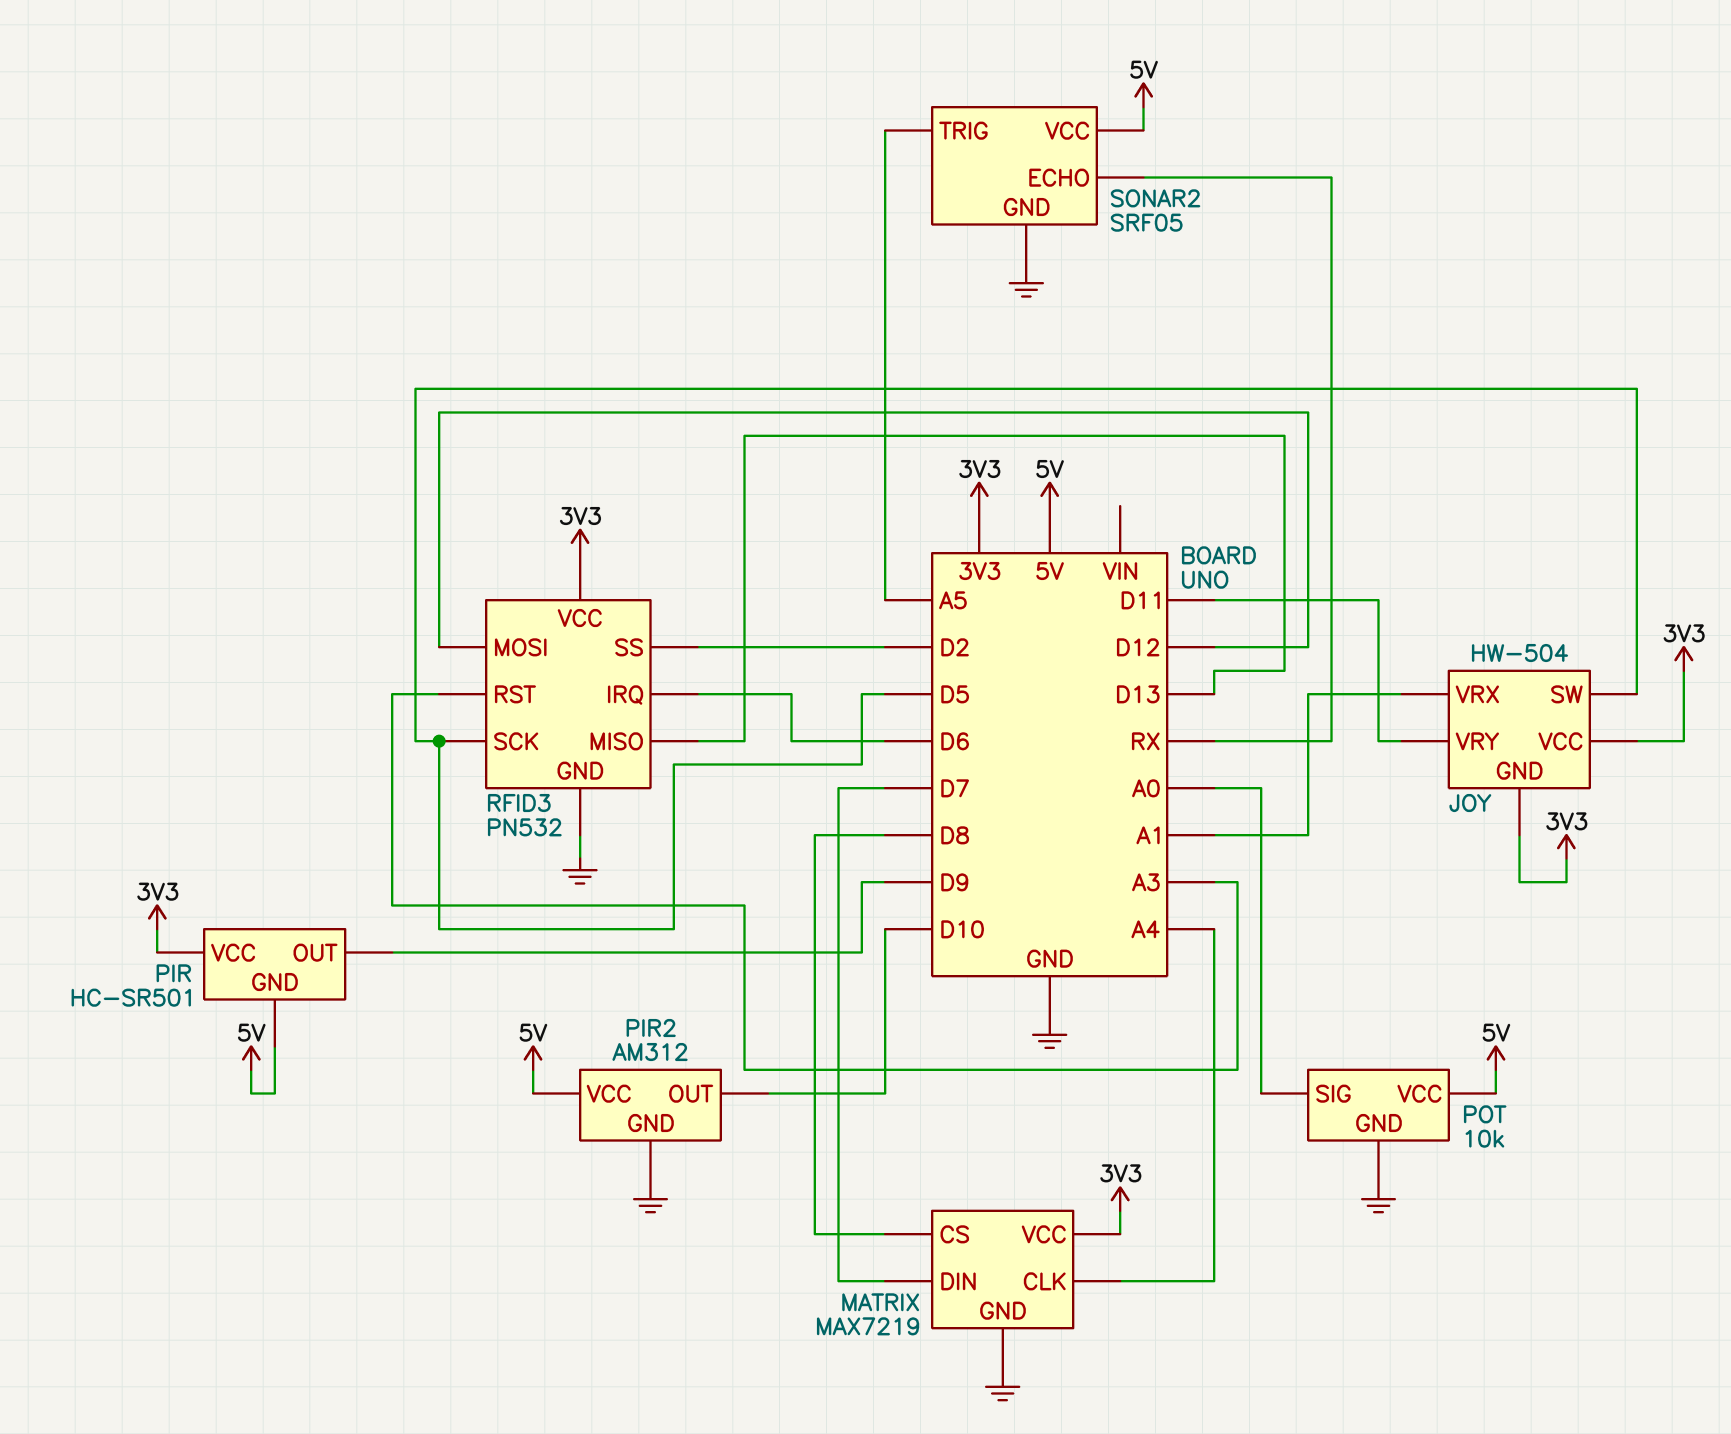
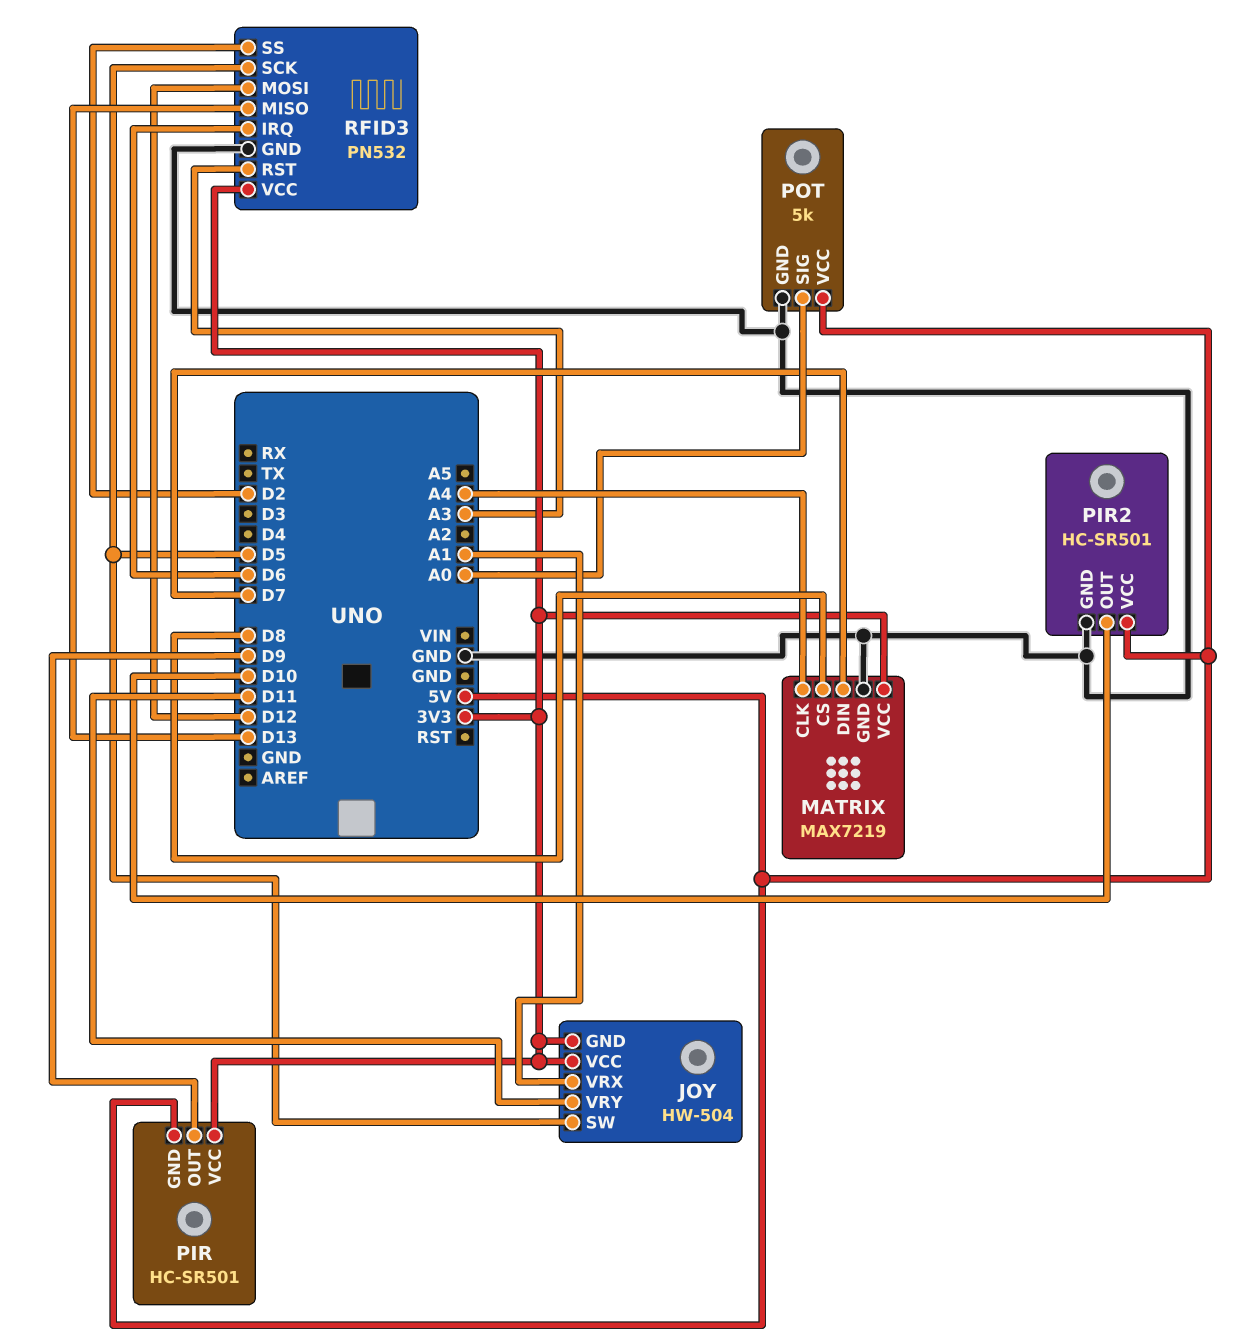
PIR2: AM312 -> HC-SR501
POT: 10k -> 5k
SONAR2: SRF05 -> none
SONAR2 pin ECHO: RX -> none
SONAR2 pin GND: GND -> none
SONAR2 pin TRIG: A5 -> none
SONAR2 pin VCC: 5V -> none

